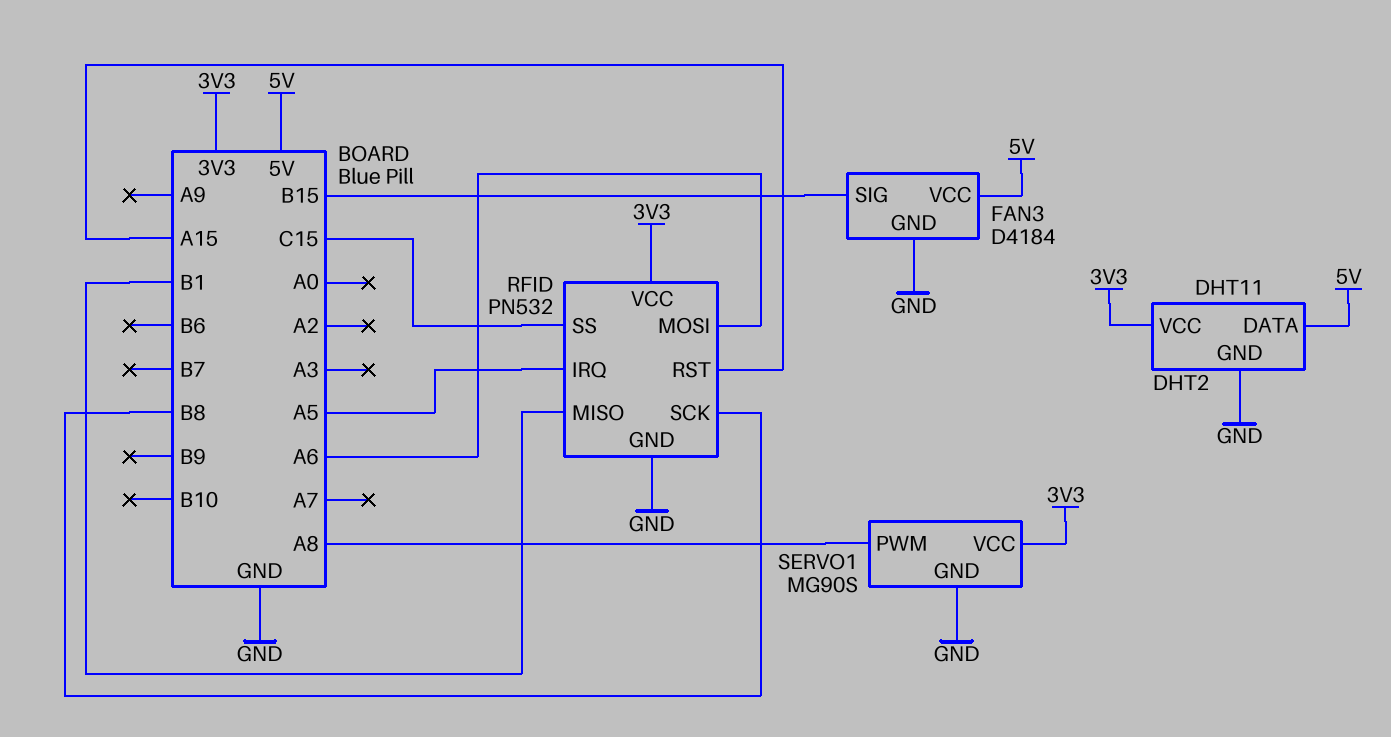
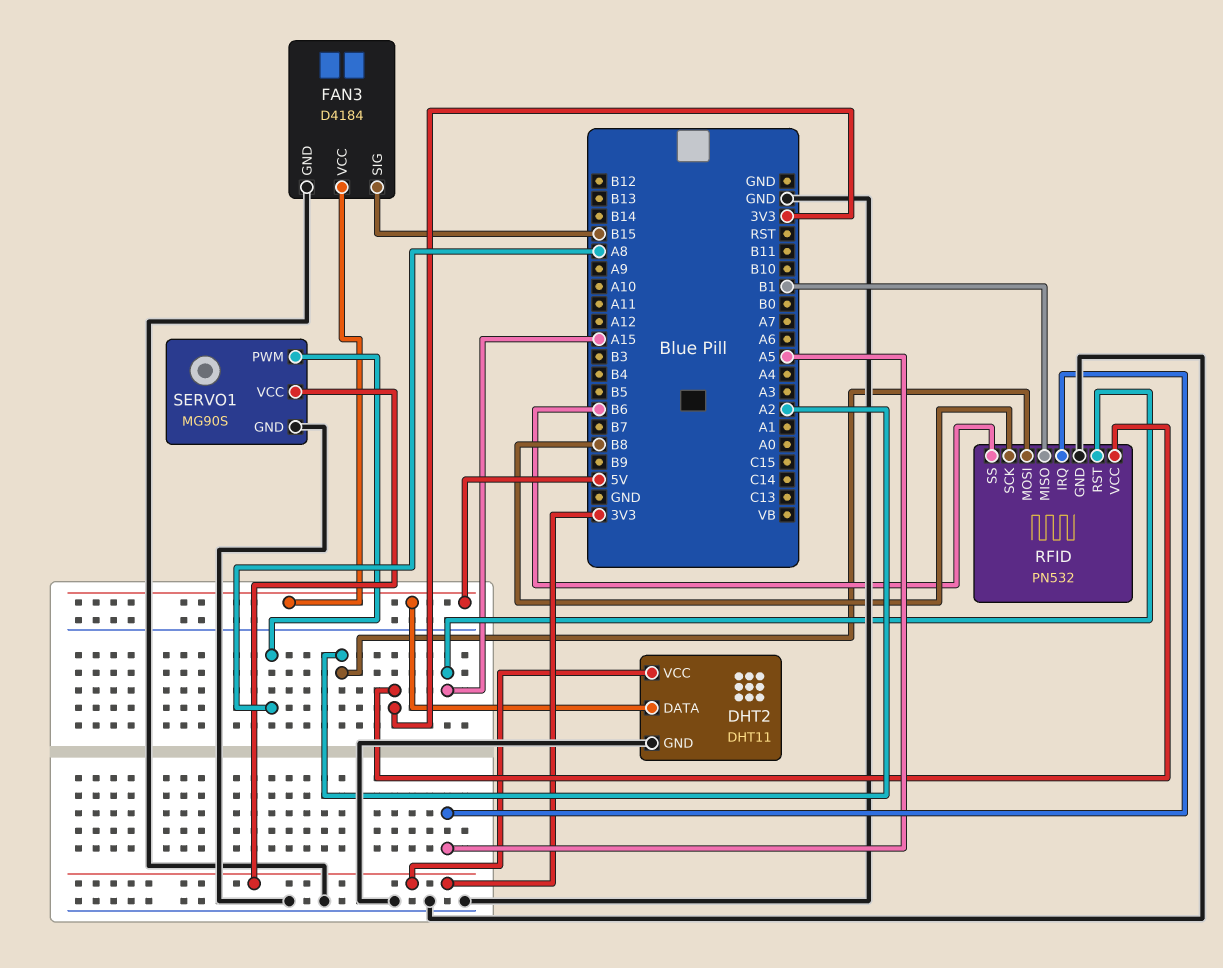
RFID pin MOSI: A6 -> A2
RFID pin SS: C15 -> B6

